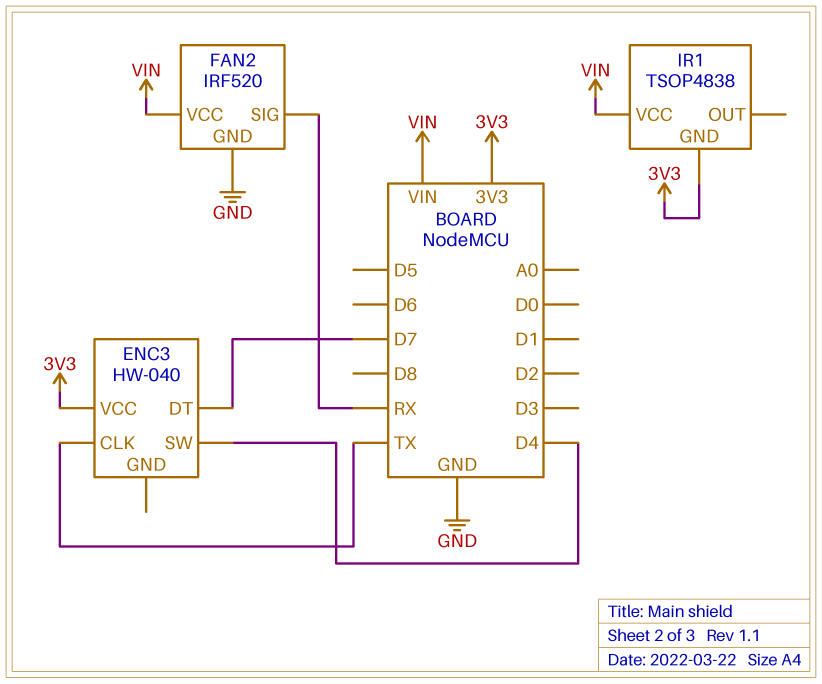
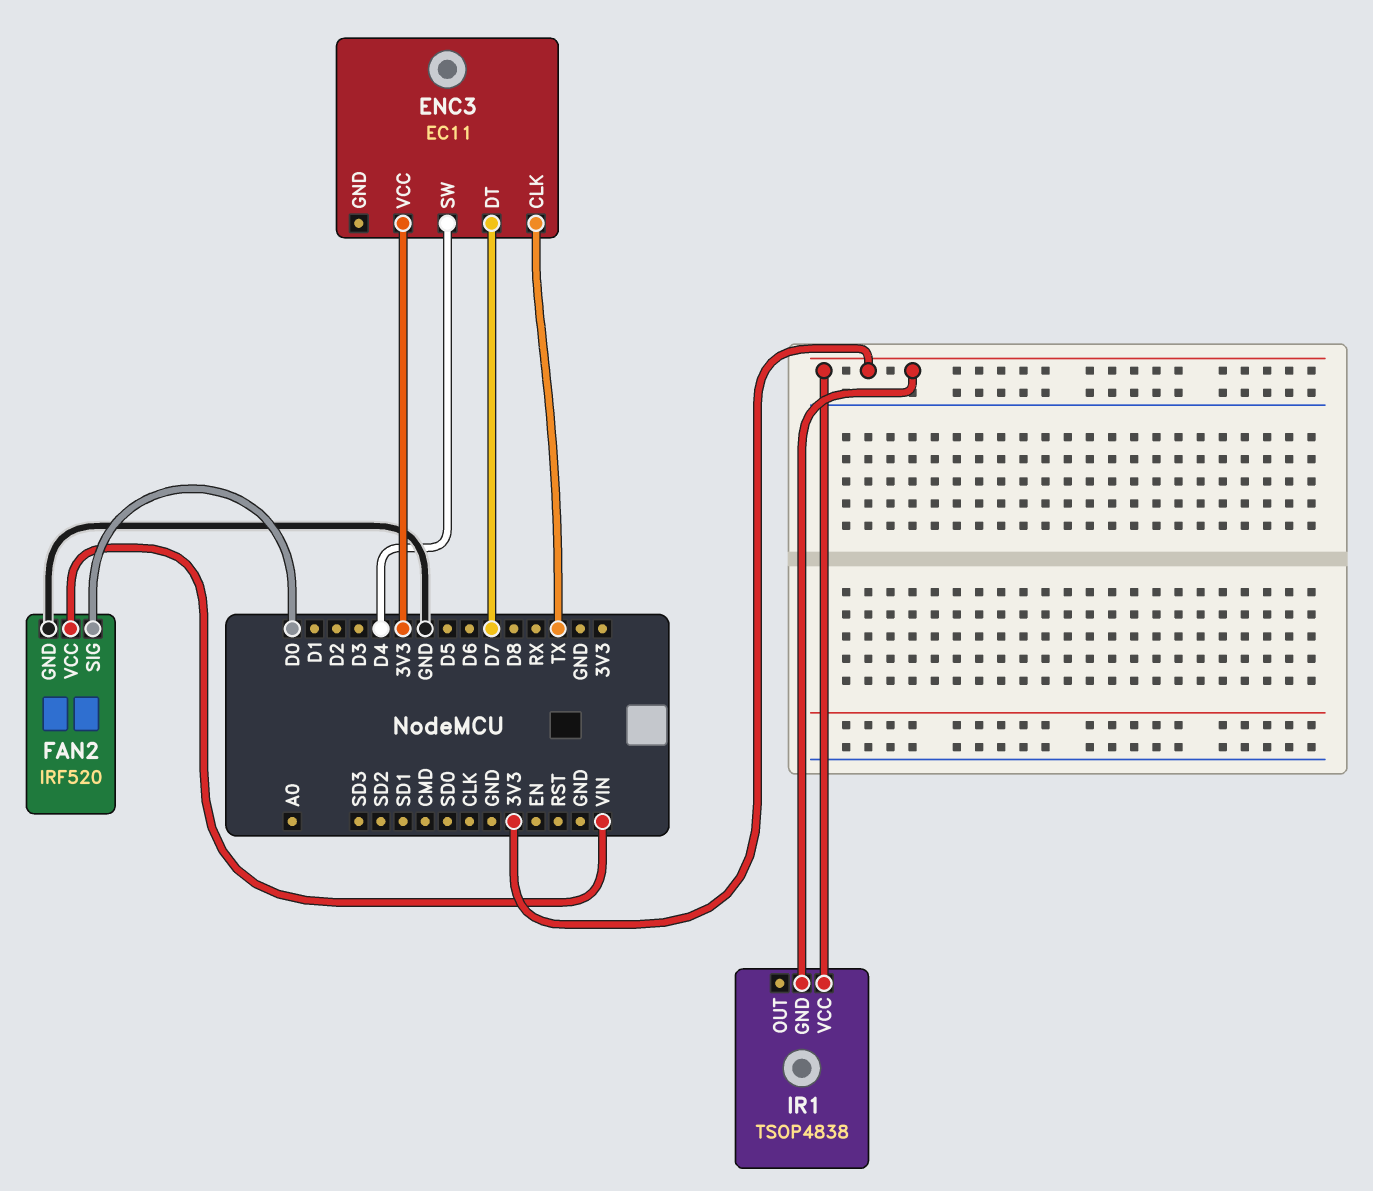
ENC3: HW-040 -> EC11
FAN2 pin SIG: RX -> D0
IR1 pin VCC: VIN -> 3V3

